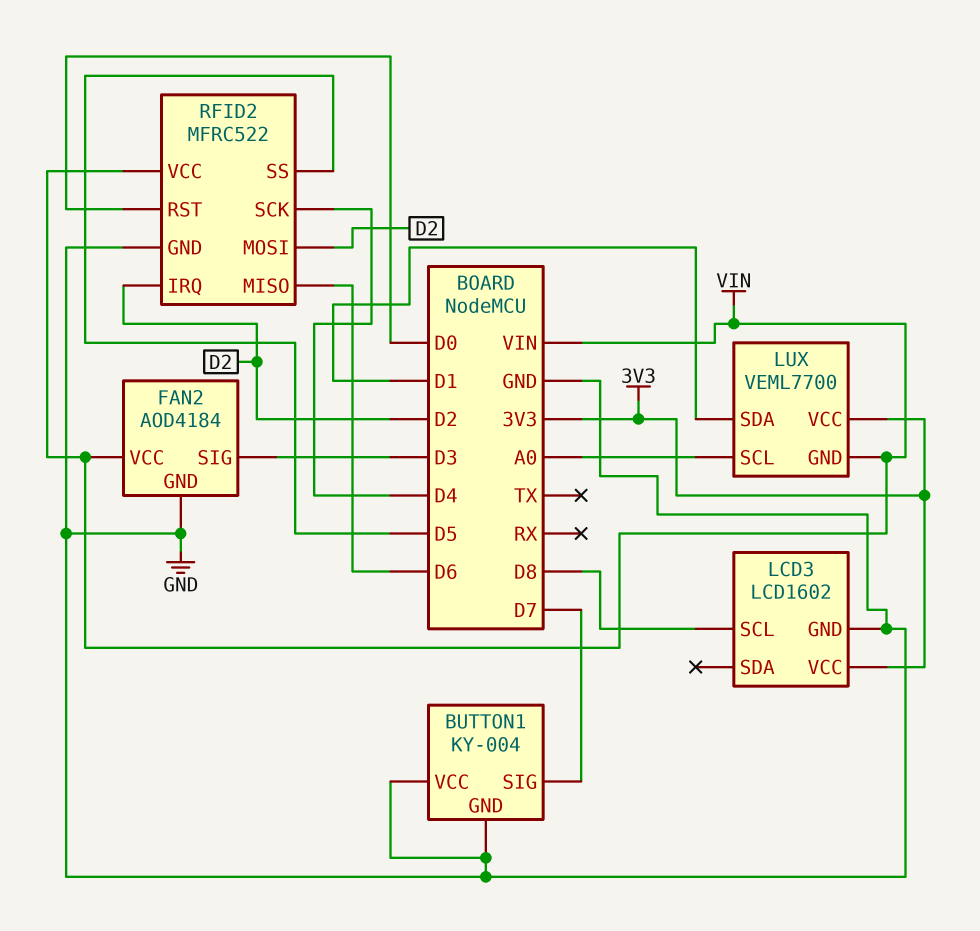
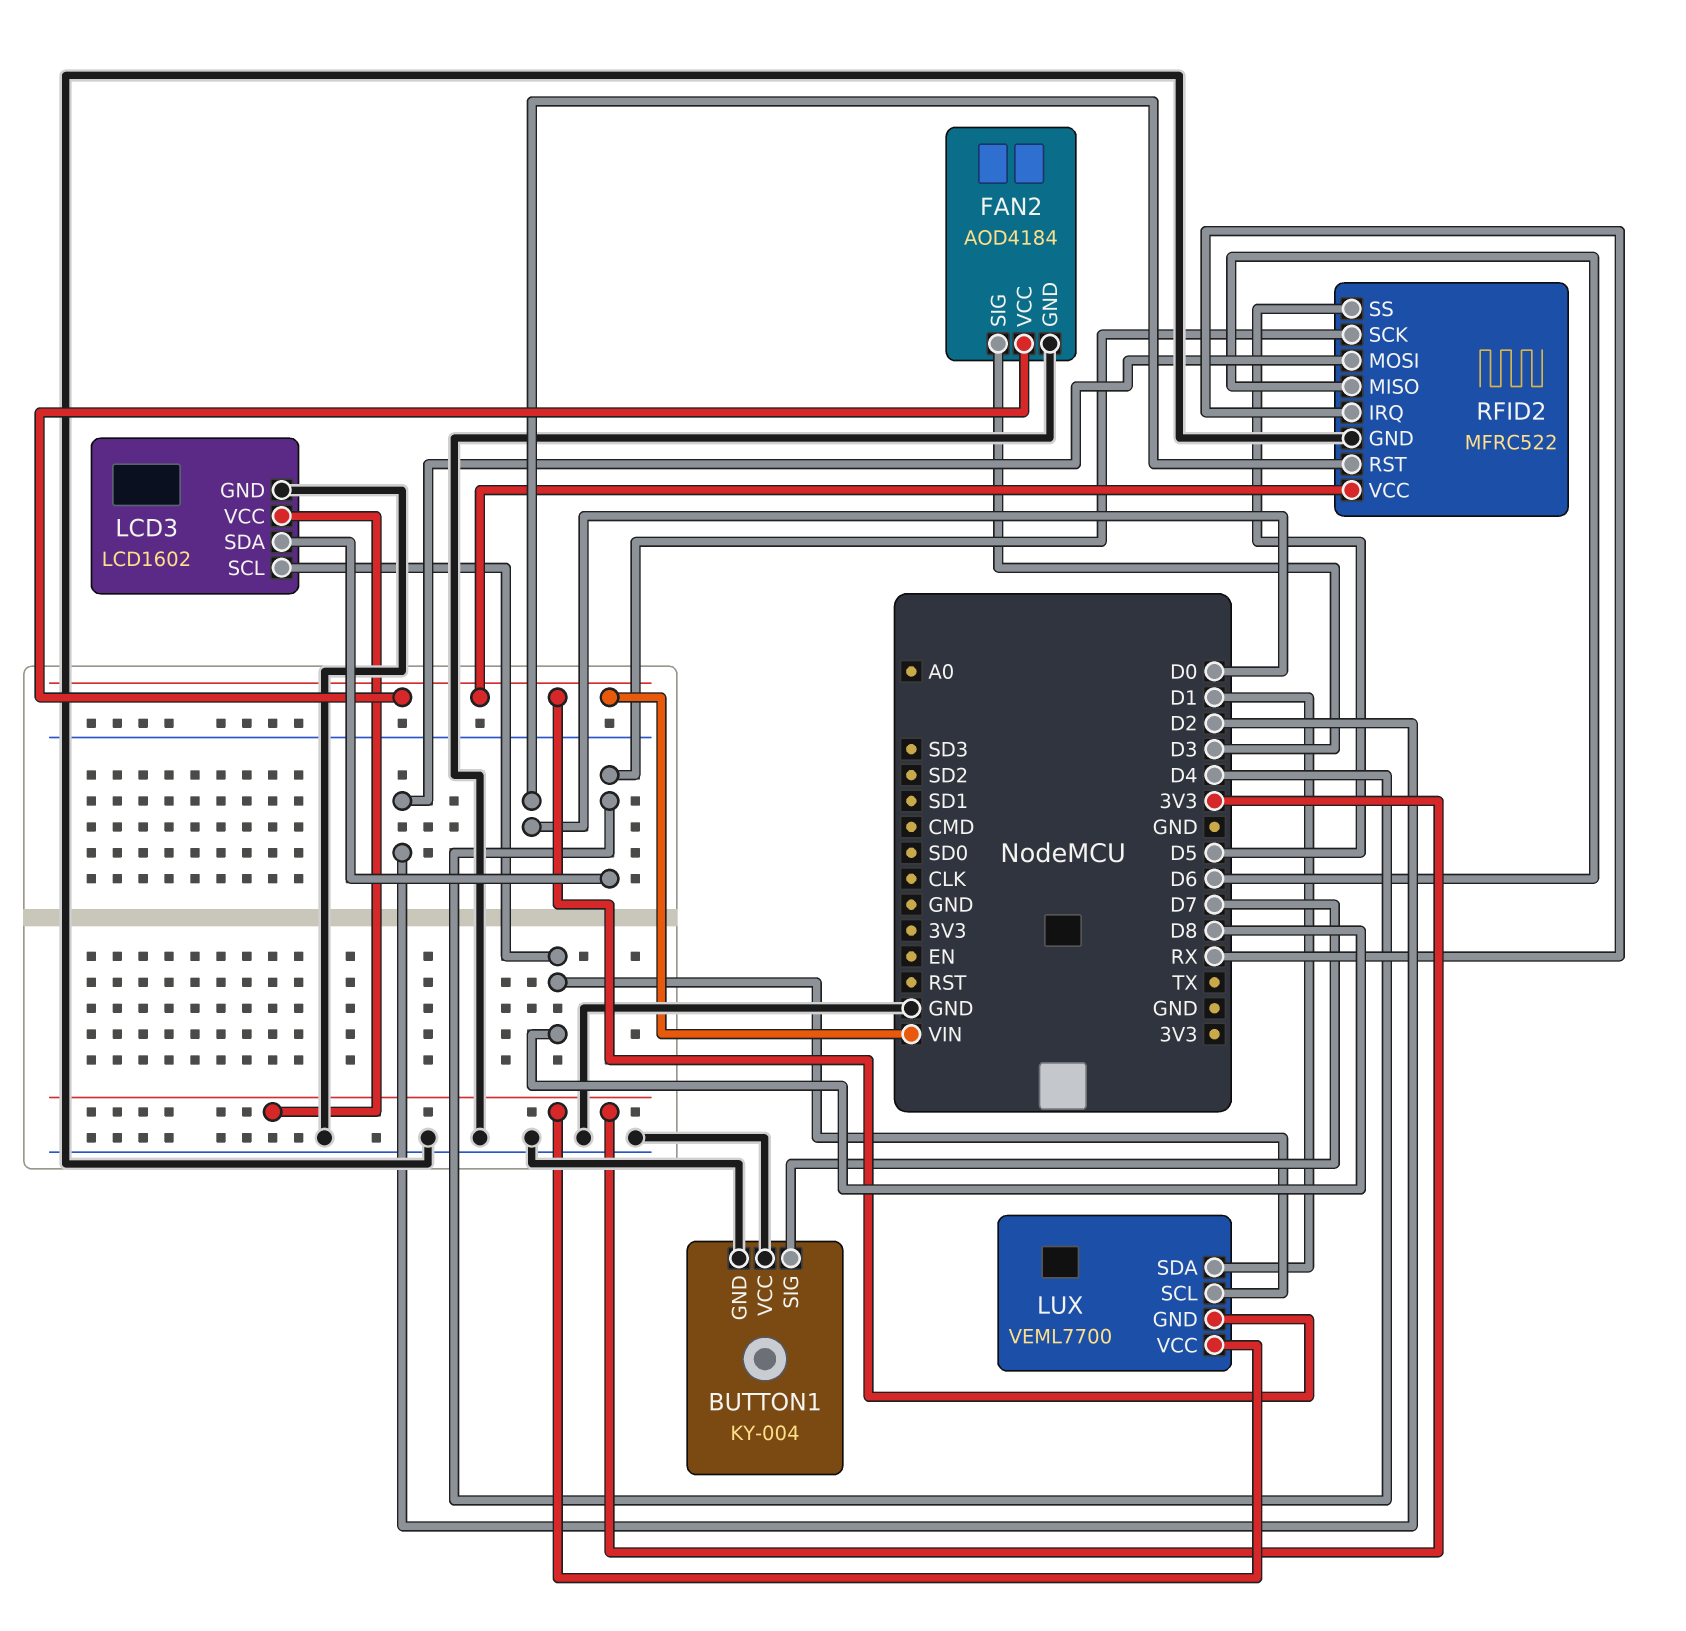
LCD3 pin SDA: none -> D4
LUX pin SCL: A0 -> D8
RFID2 pin IRQ: D2 -> RX

